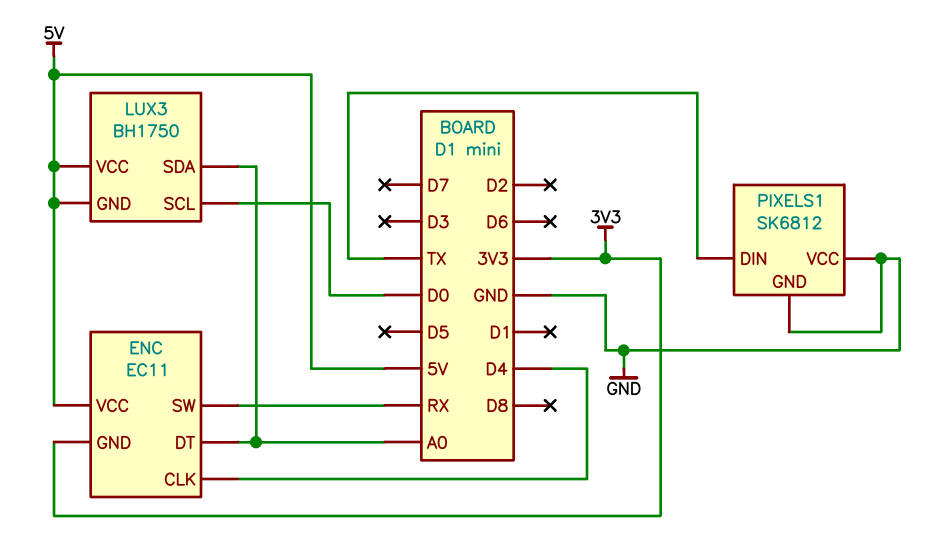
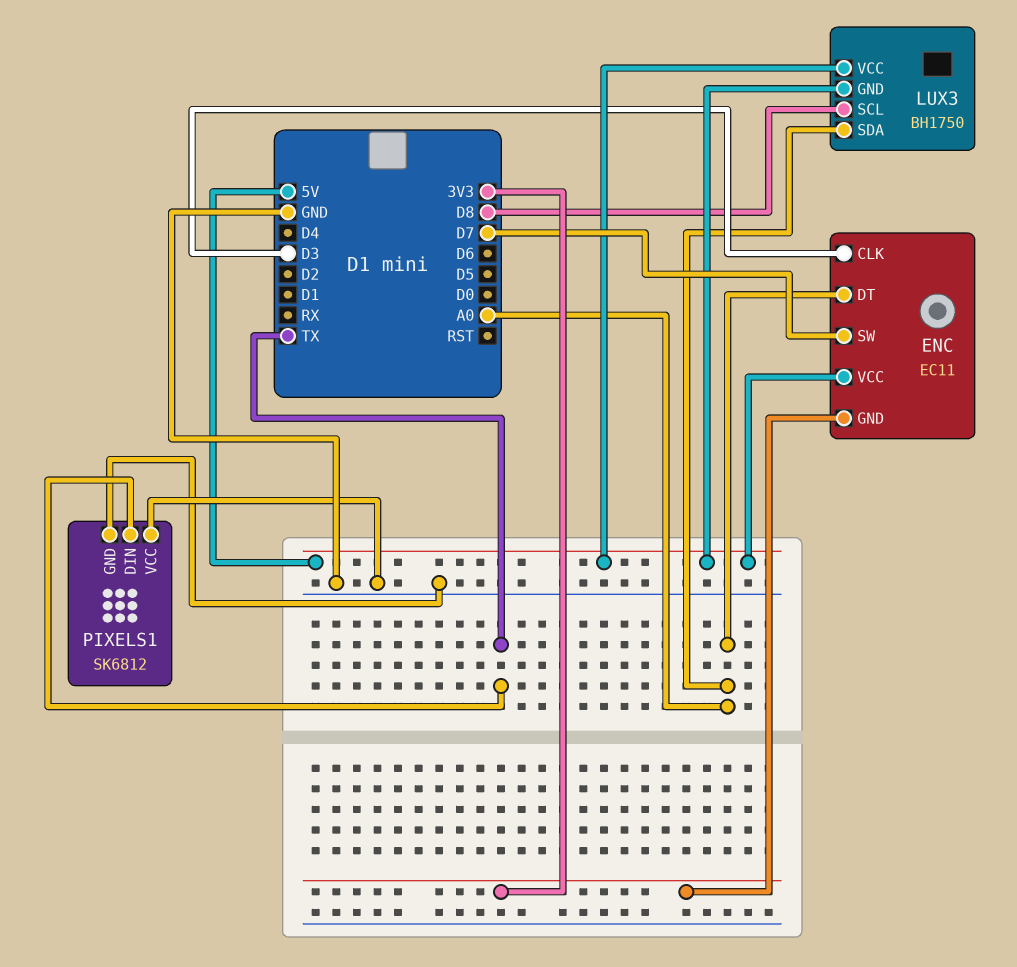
ENC pin CLK: D4 -> D3
ENC pin SW: RX -> D7
LUX3 pin SCL: D0 -> D8

